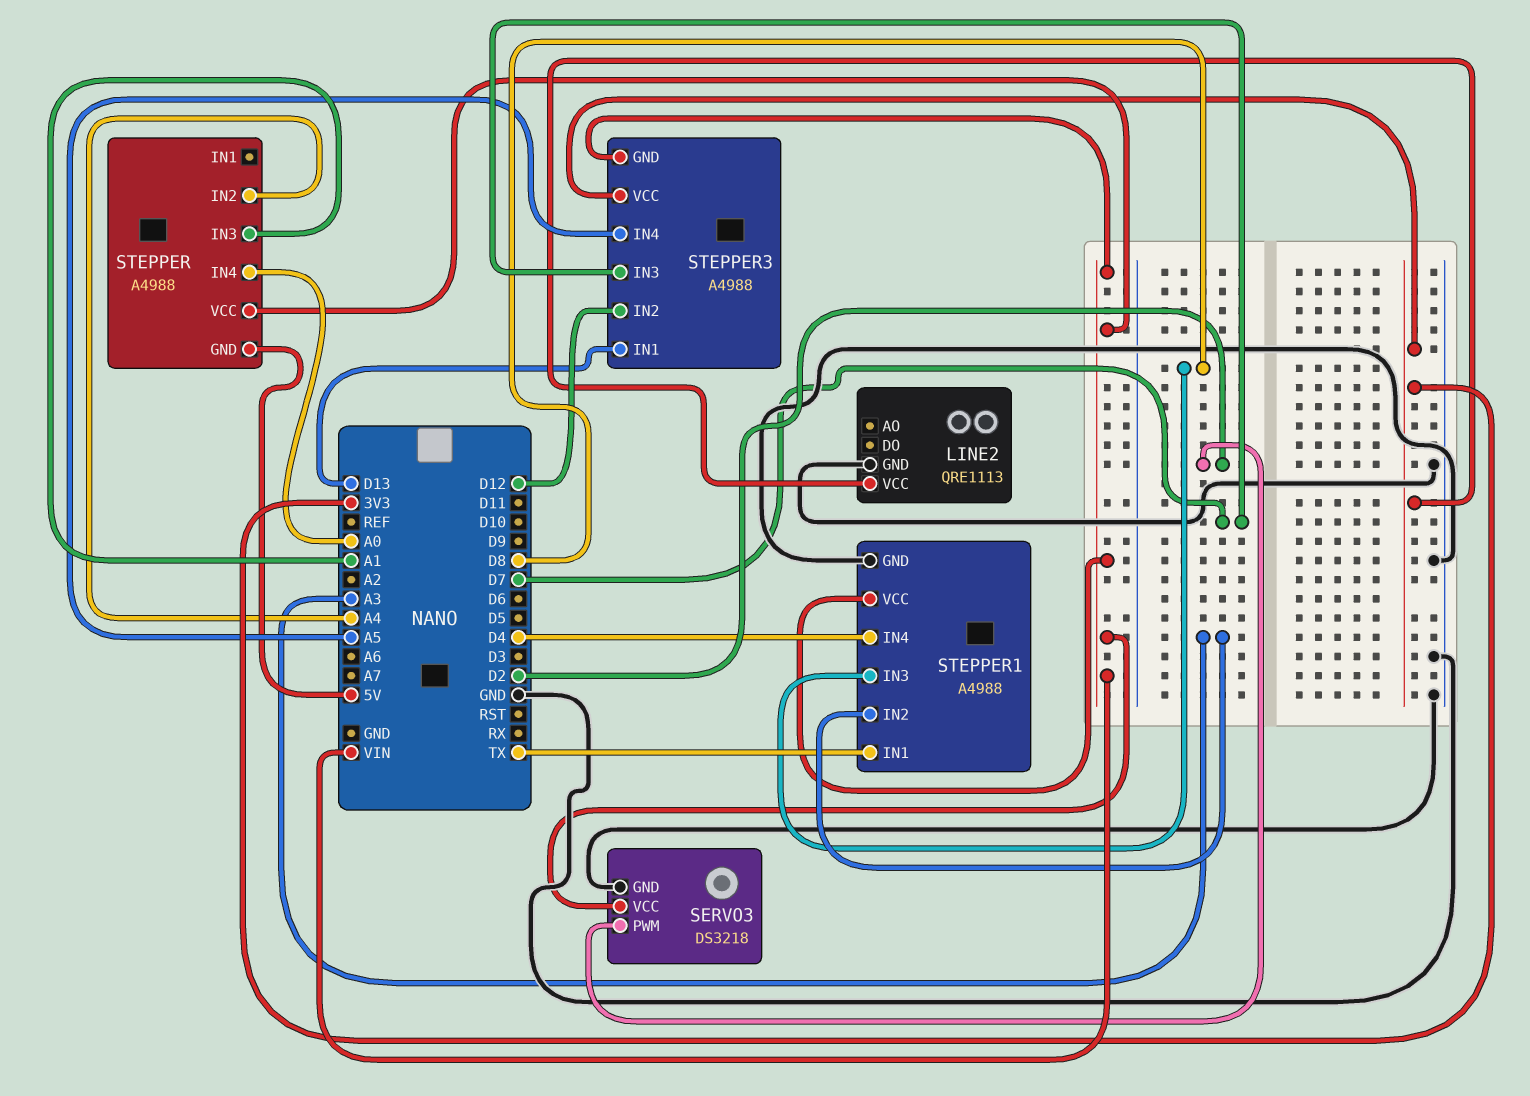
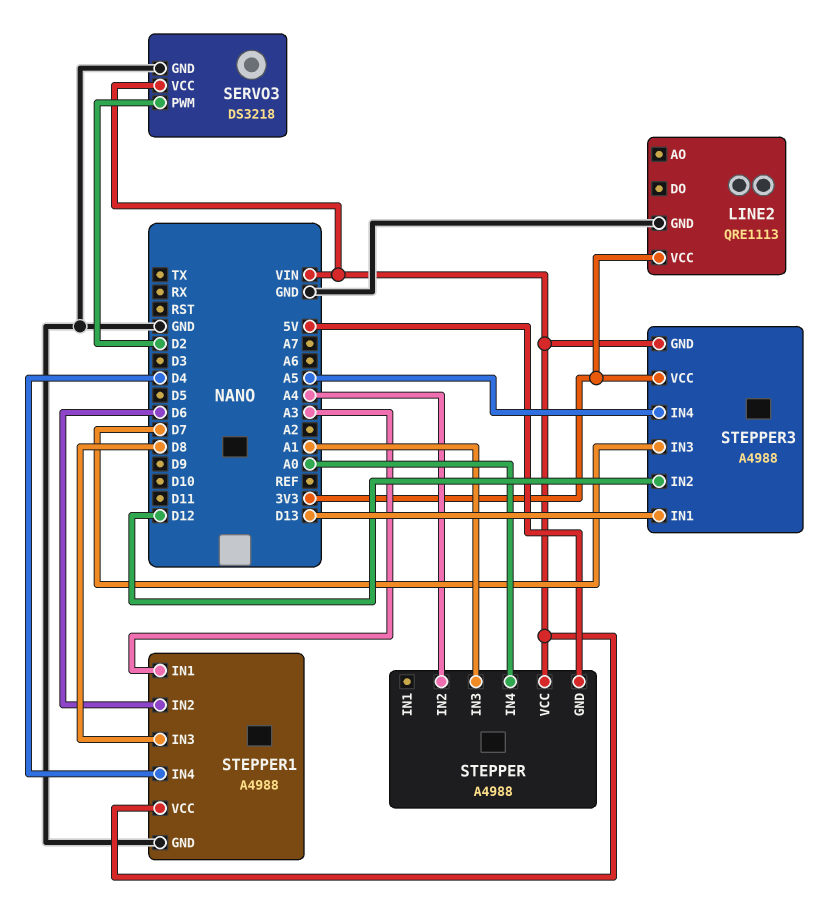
STEPPER1 pin IN1: TX -> A3
STEPPER1 pin IN2: A3 -> D6

